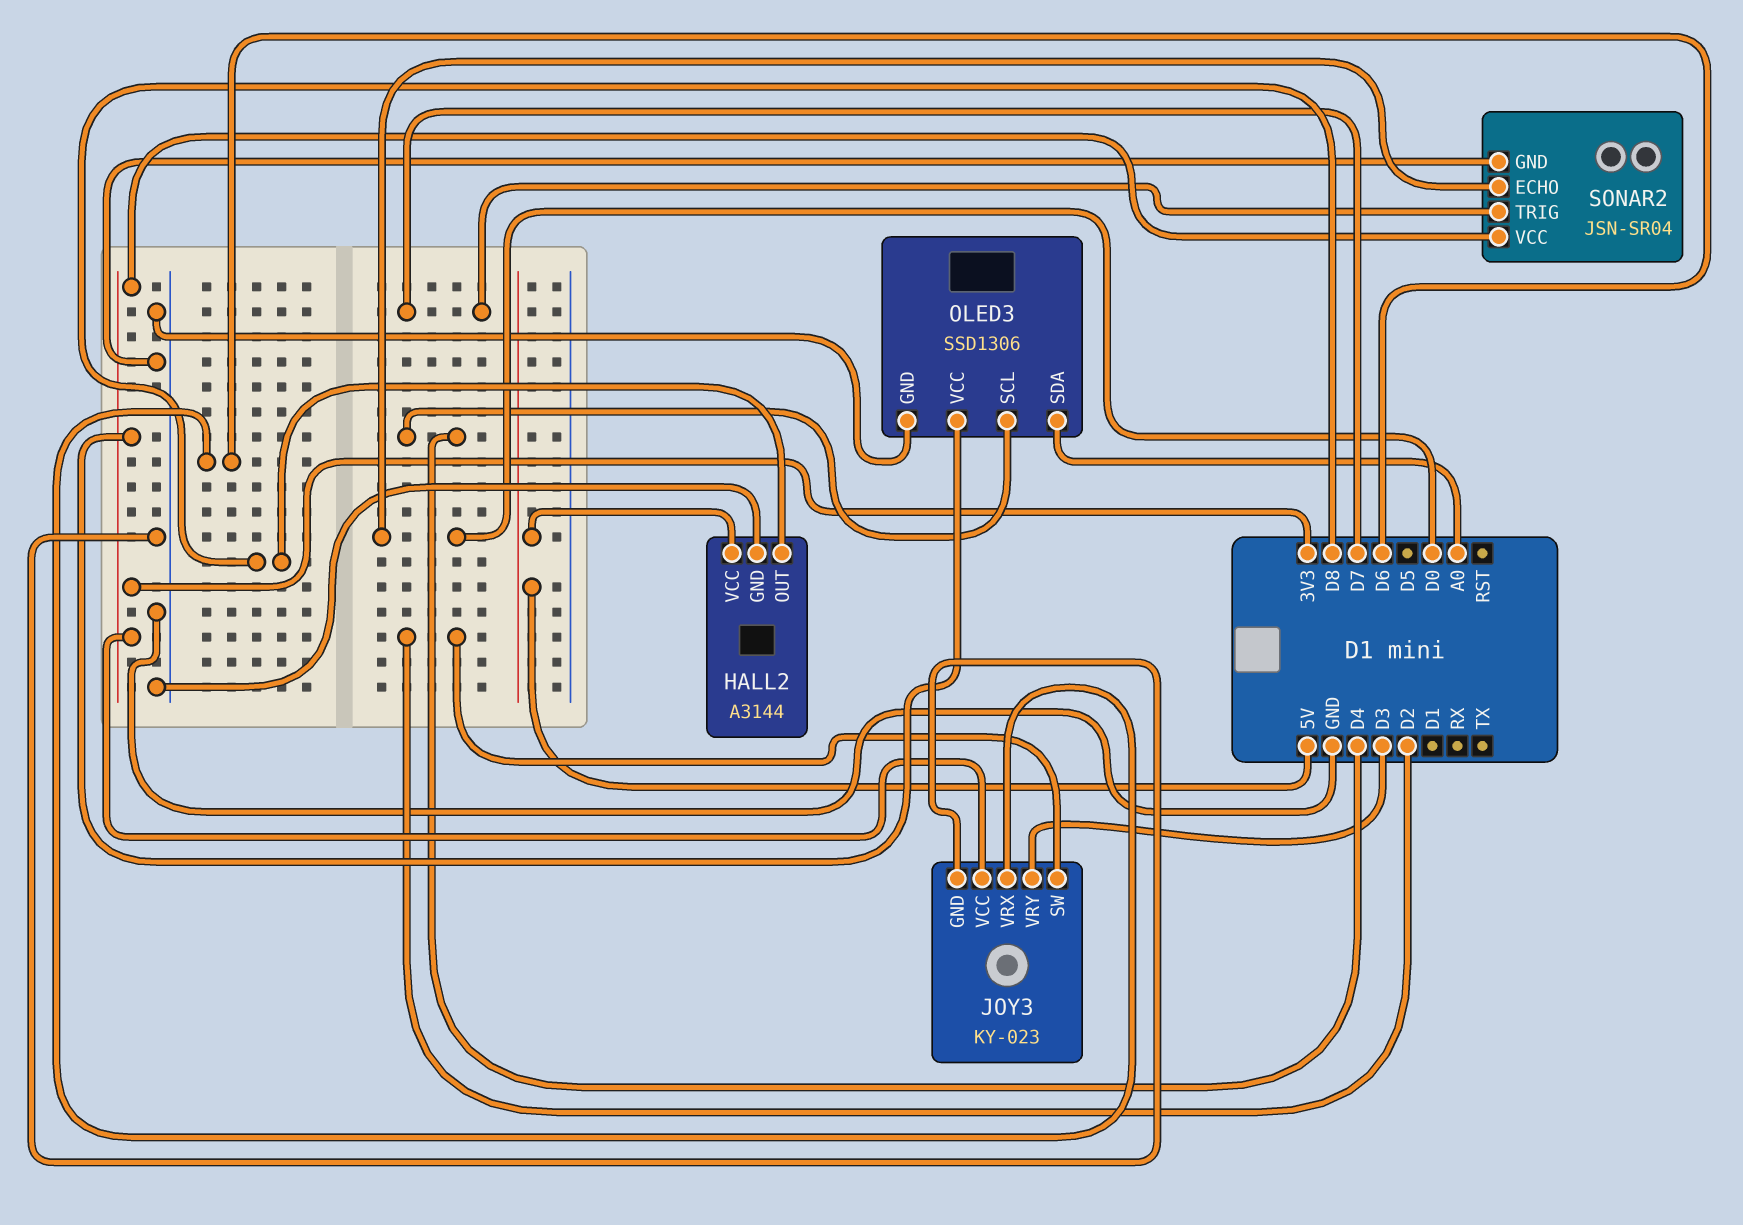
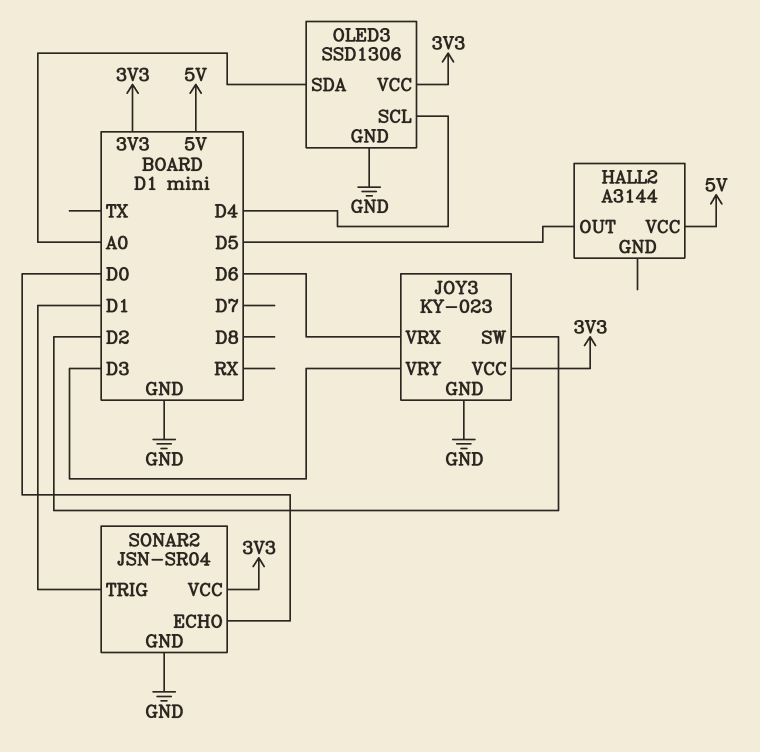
HALL2 pin GND: GND -> none
HALL2 pin OUT: D8 -> D5
SONAR2 pin TRIG: D7 -> D1

